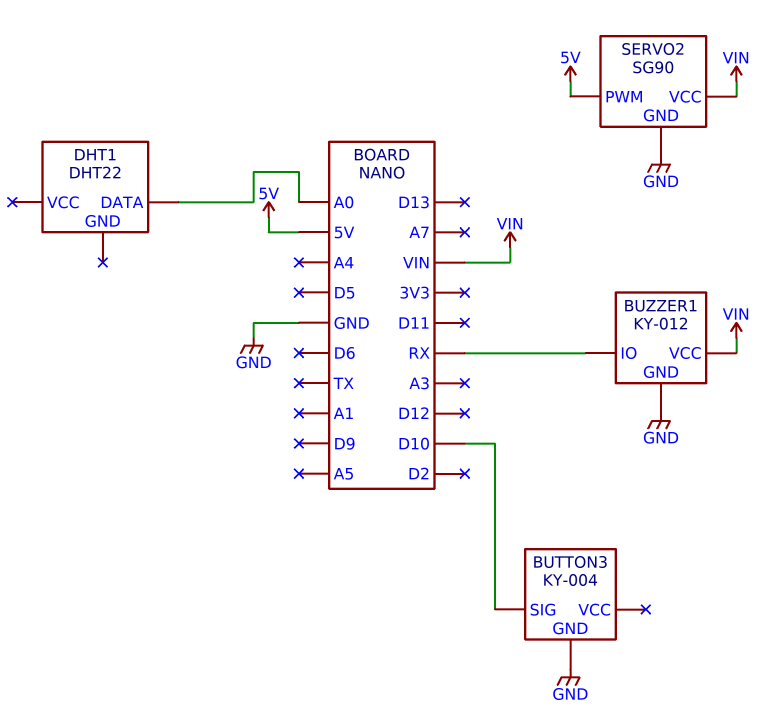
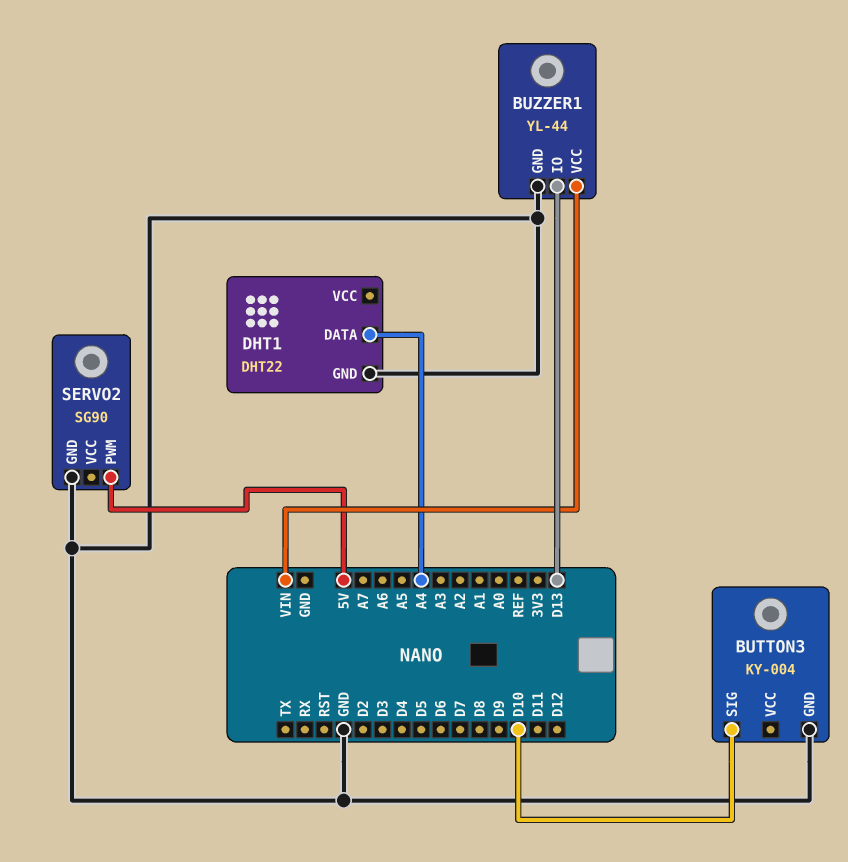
BUZZER1: KY-012 -> YL-44
BUZZER1 pin IO: RX -> D13
DHT1 pin DATA: A0 -> A4
DHT1 pin GND: none -> GND
SERVO2 pin VCC: VIN -> none

